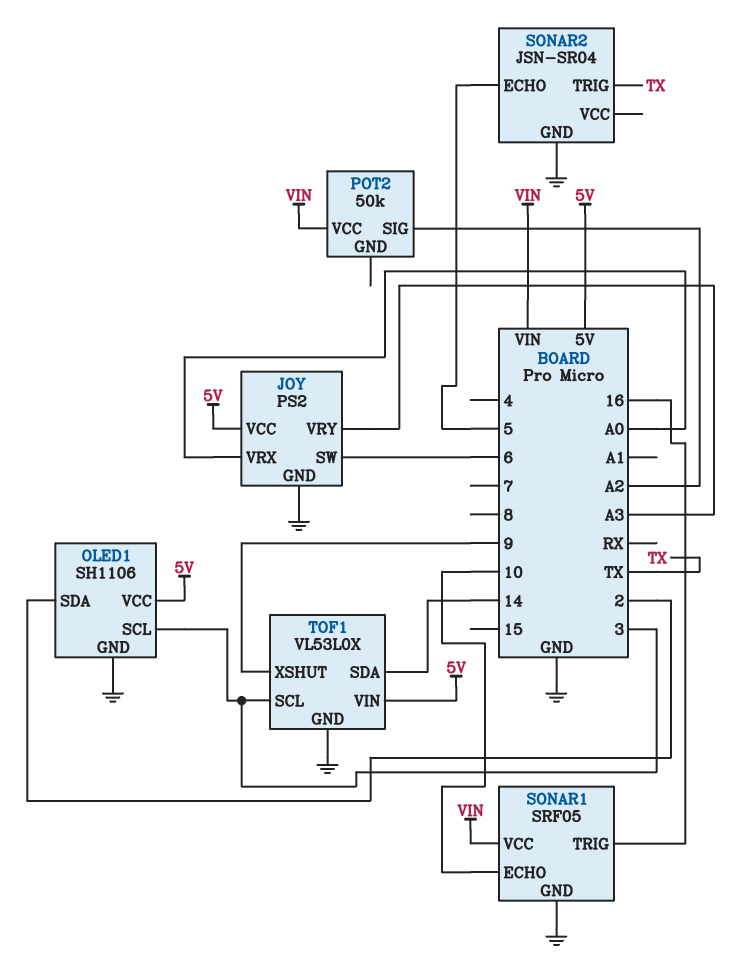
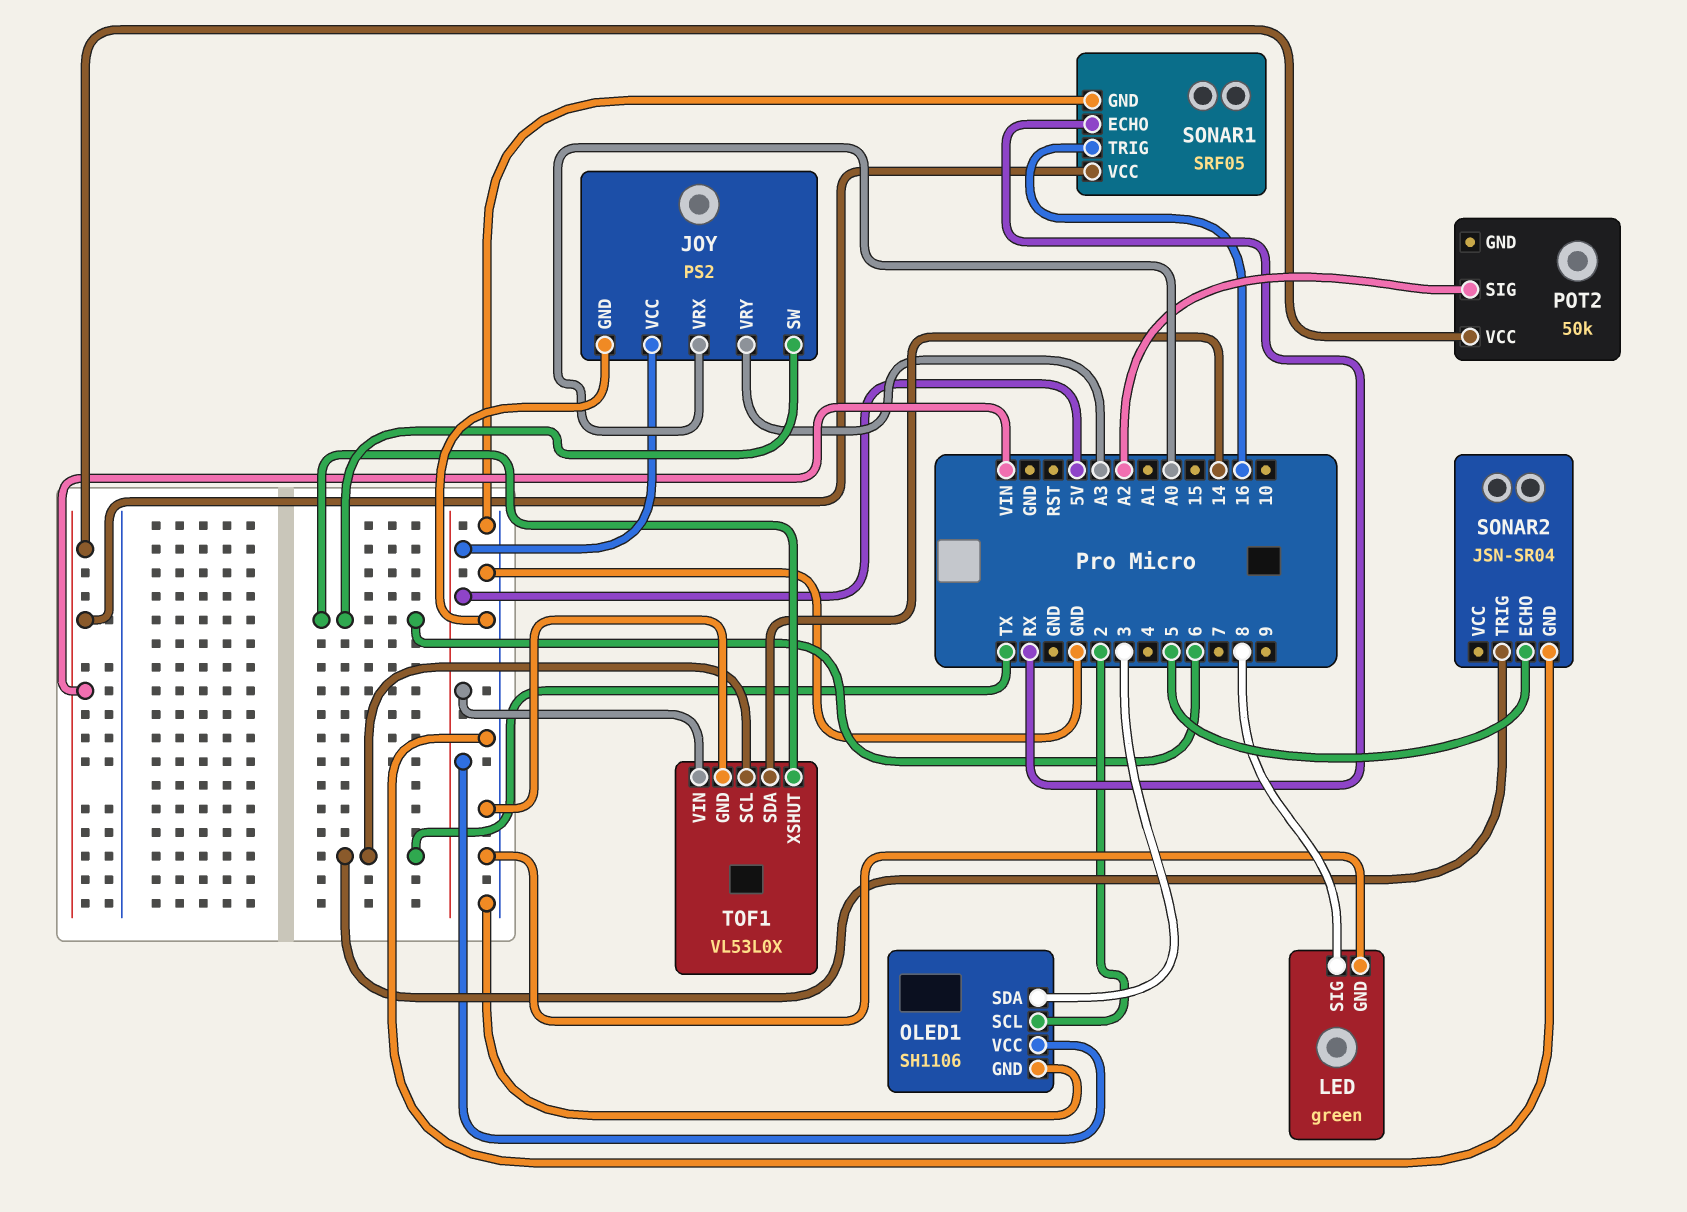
LED: none -> green
LED pin GND: none -> GND
LED pin SIG: none -> 8
OLED1 pin SCL: 3 -> 2
OLED1 pin SDA: 2 -> 3
SONAR1 pin ECHO: 10 -> RX
TOF1 pin SCL: 3 -> TX
TOF1 pin XSHUT: 9 -> 6

